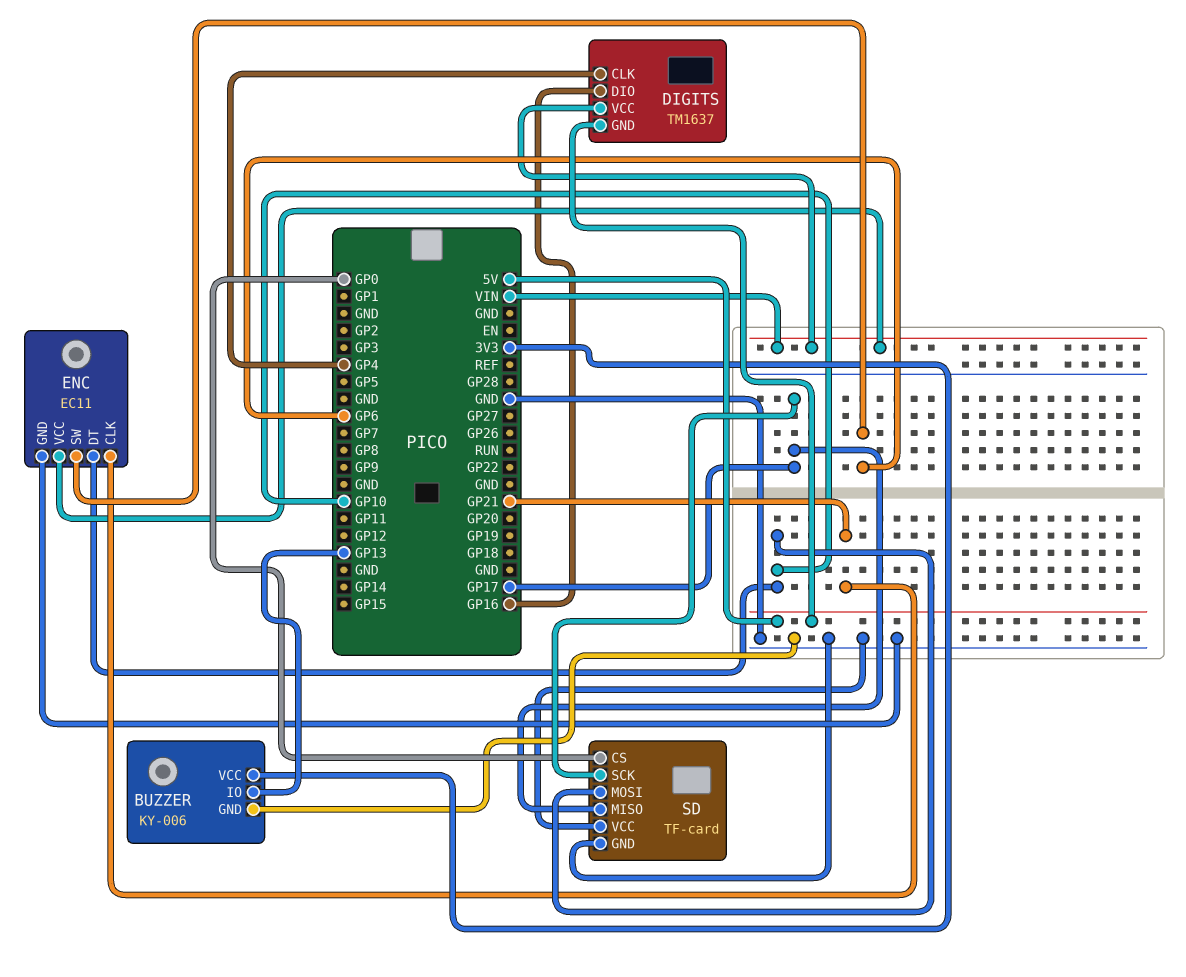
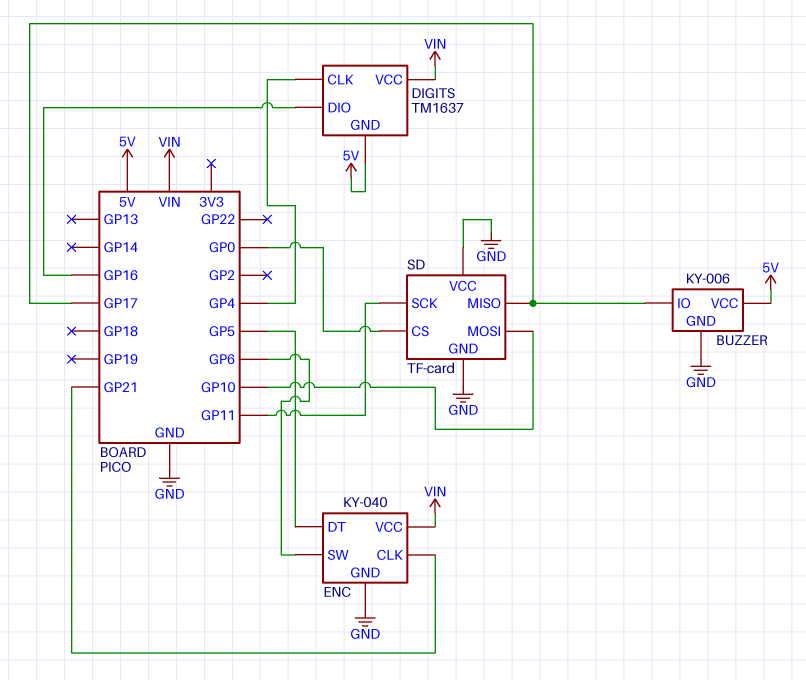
BUZZER pin IO: GP13 -> GP17
BUZZER pin VCC: 3V3 -> 5V
ENC: EC11 -> KY-040
ENC pin DT: GP10 -> GP5
SD pin SCK: GP17 -> GP11

